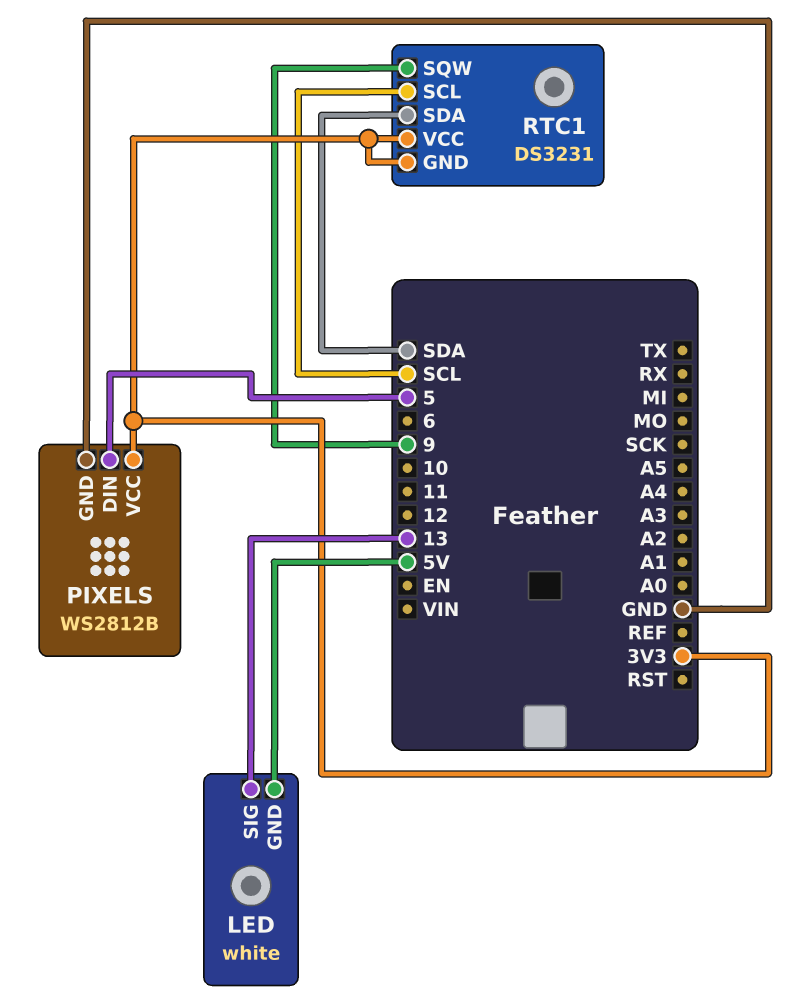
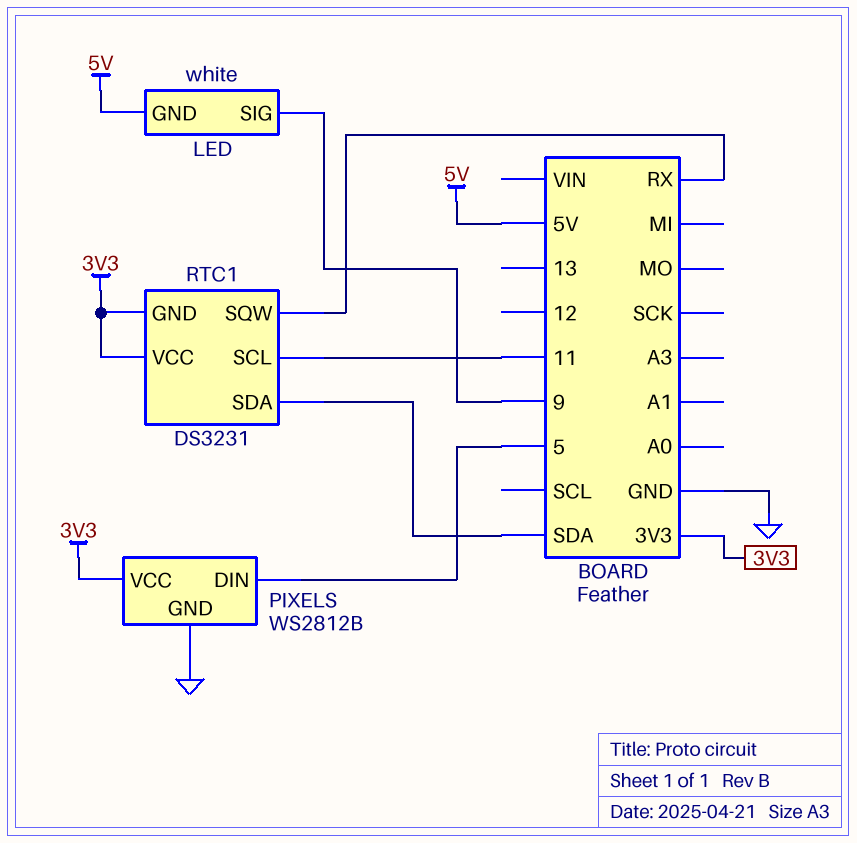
LED pin SIG: 13 -> 9
RTC1 pin SCL: SCL -> 11
RTC1 pin SQW: 9 -> RX

